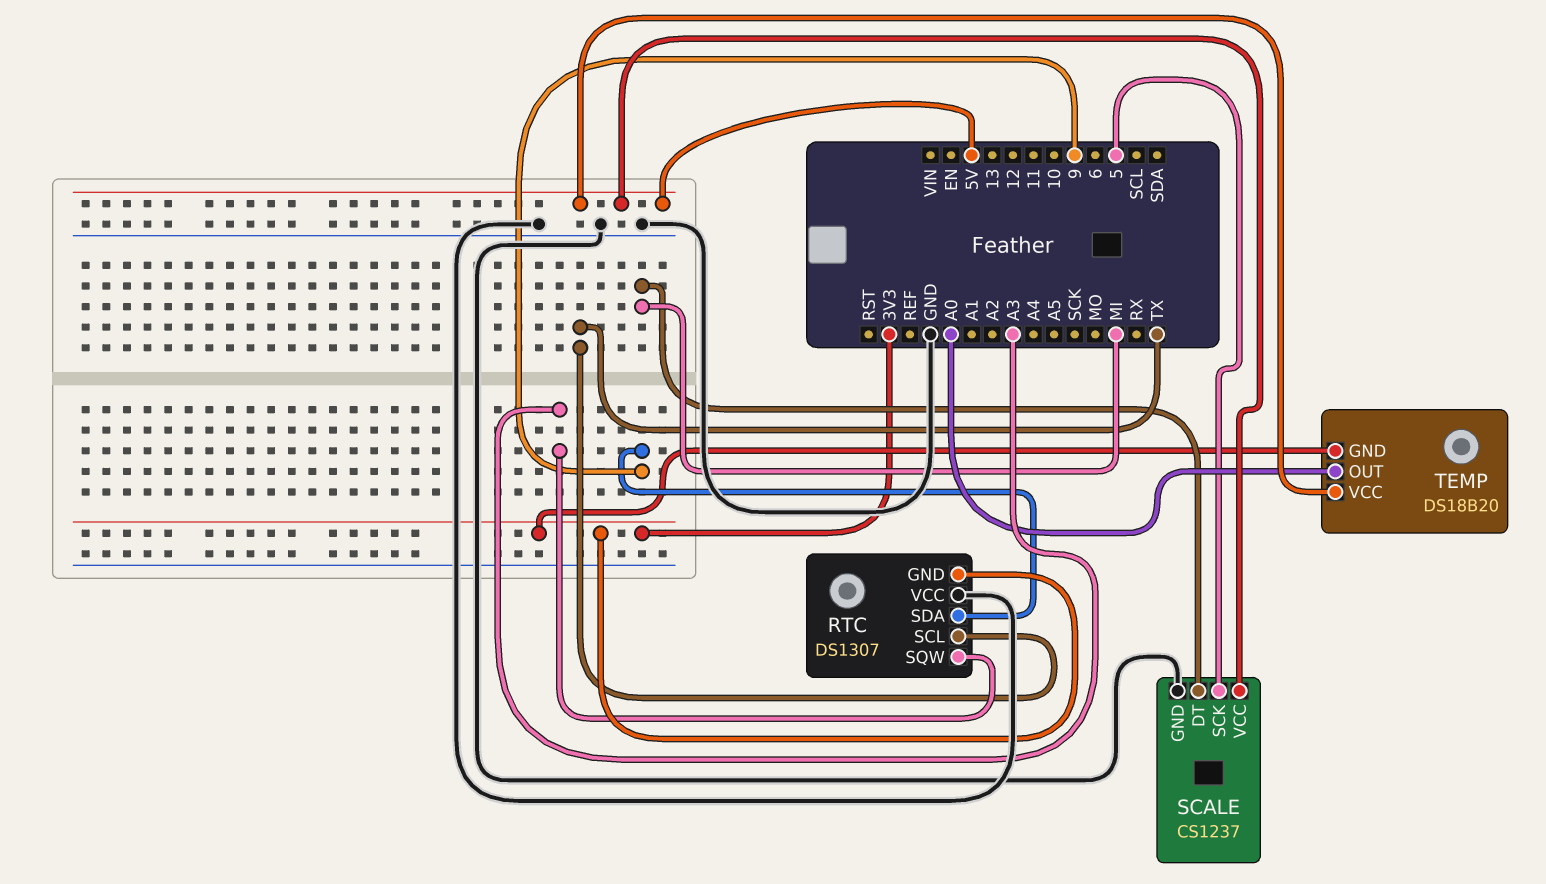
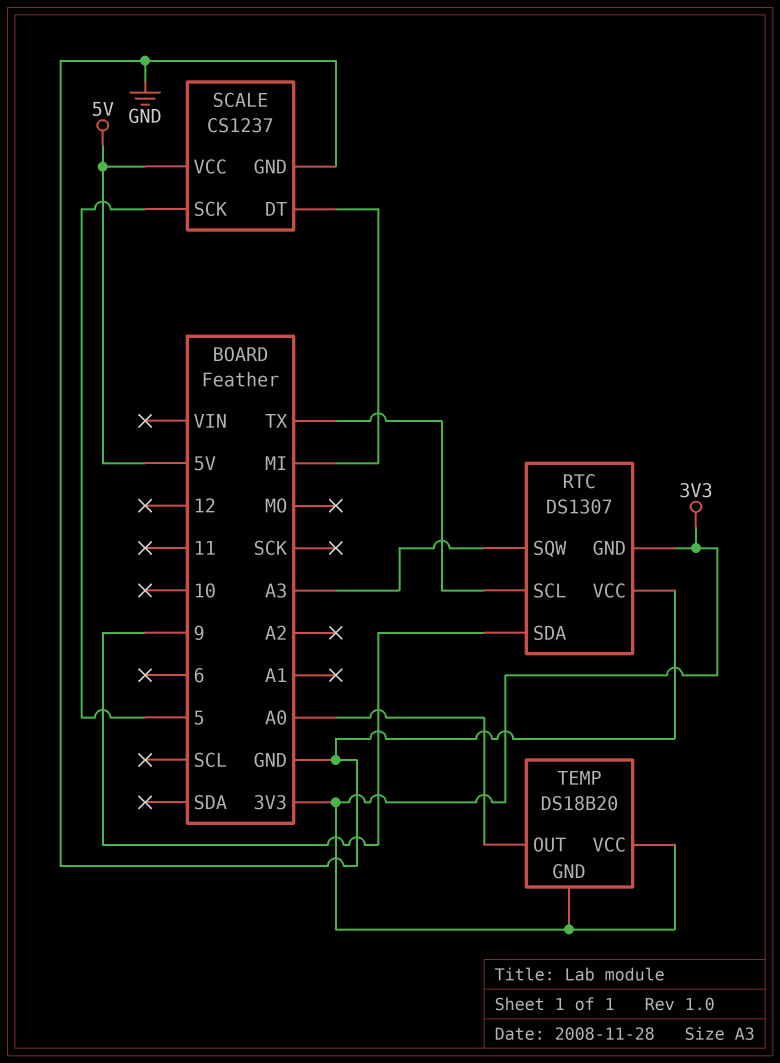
TEMP pin VCC: 5V -> 3V3

